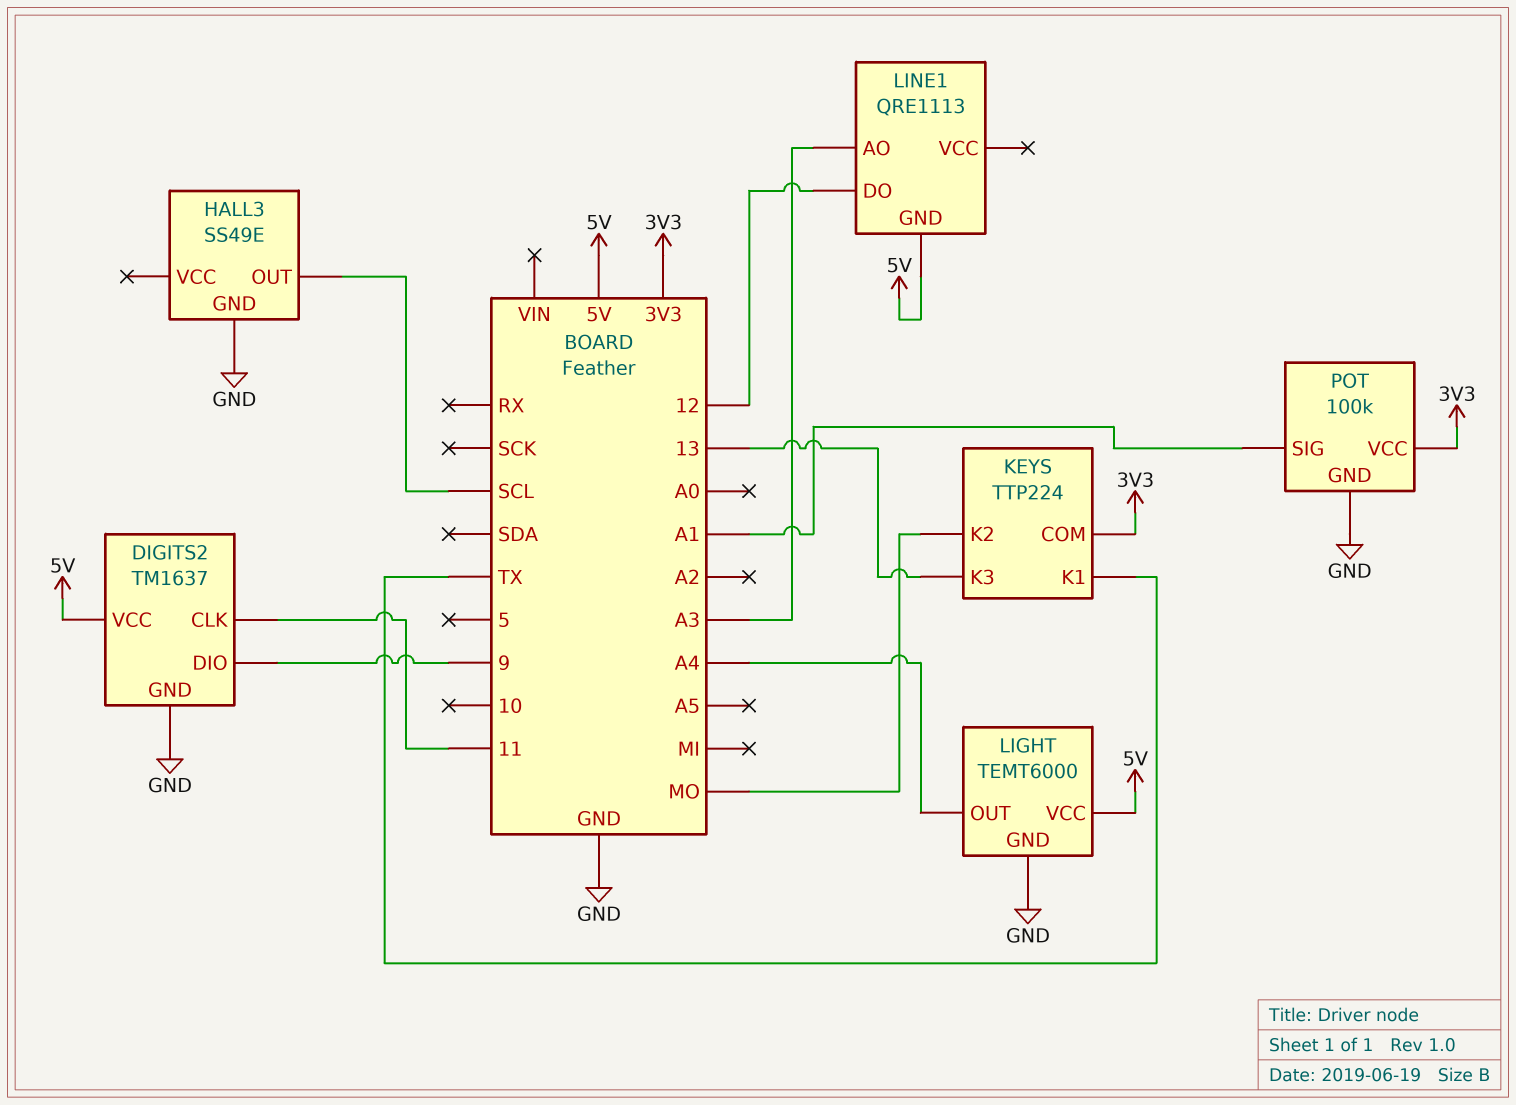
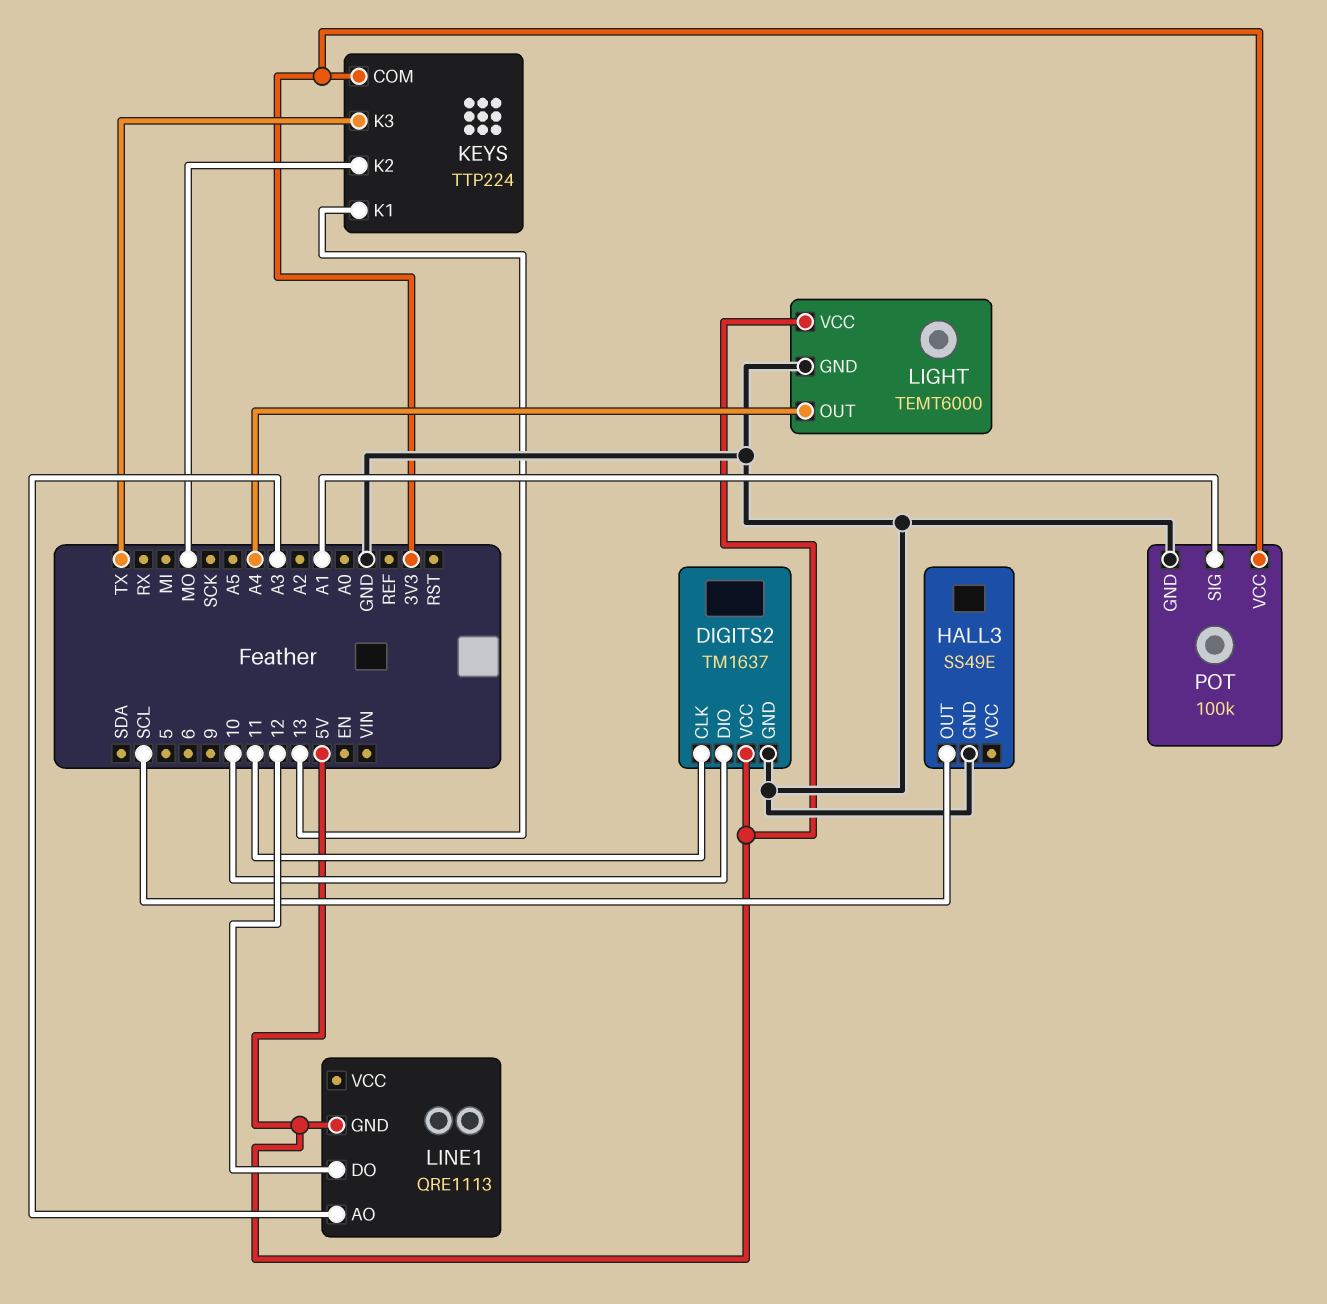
DIGITS2 pin DIO: 9 -> 10
KEYS pin K1: TX -> 13
KEYS pin K3: 13 -> TX

